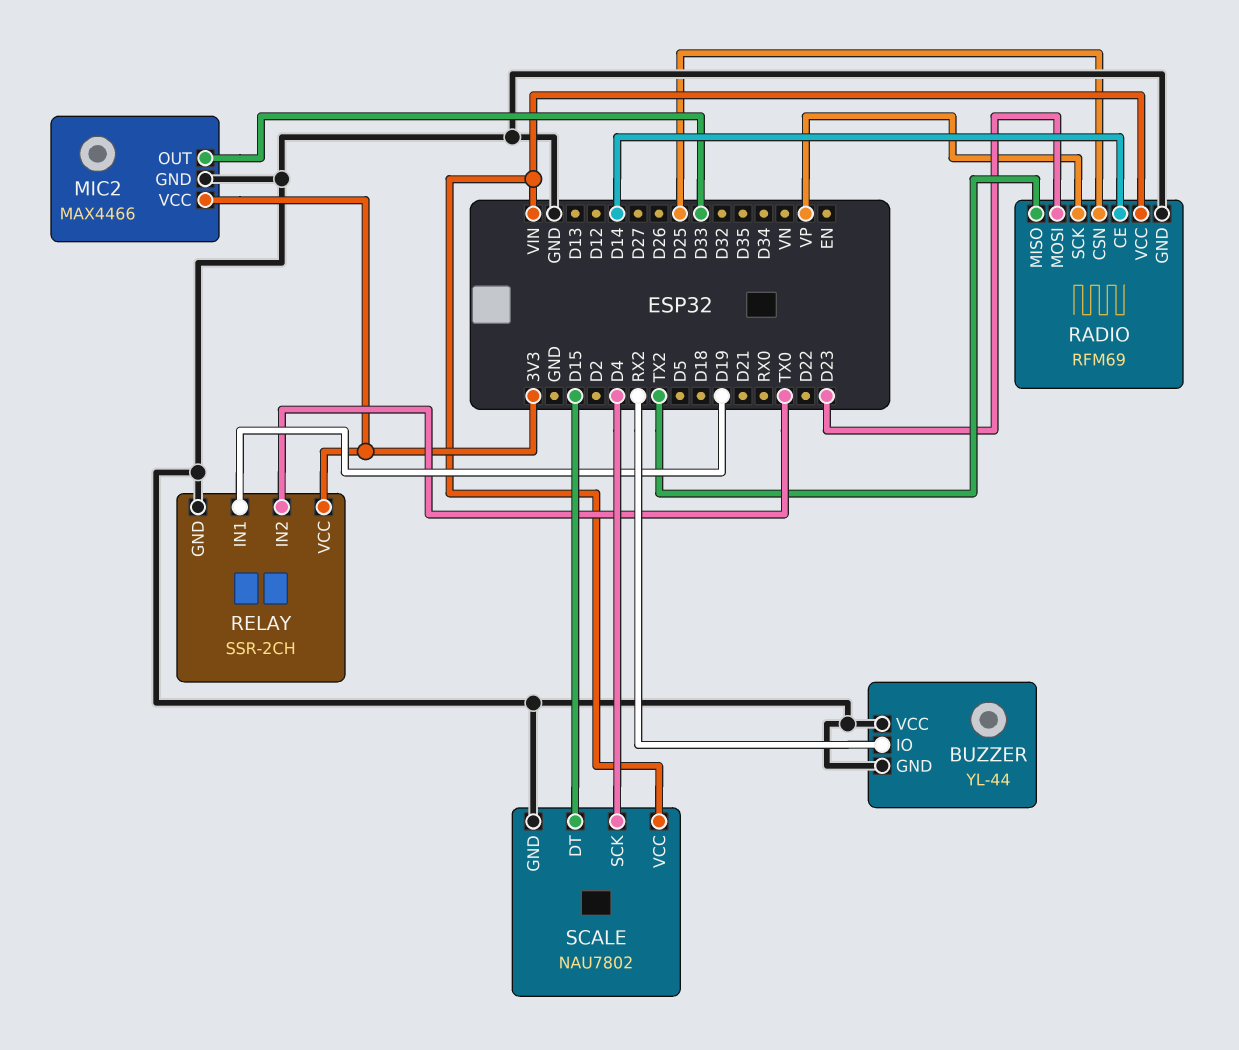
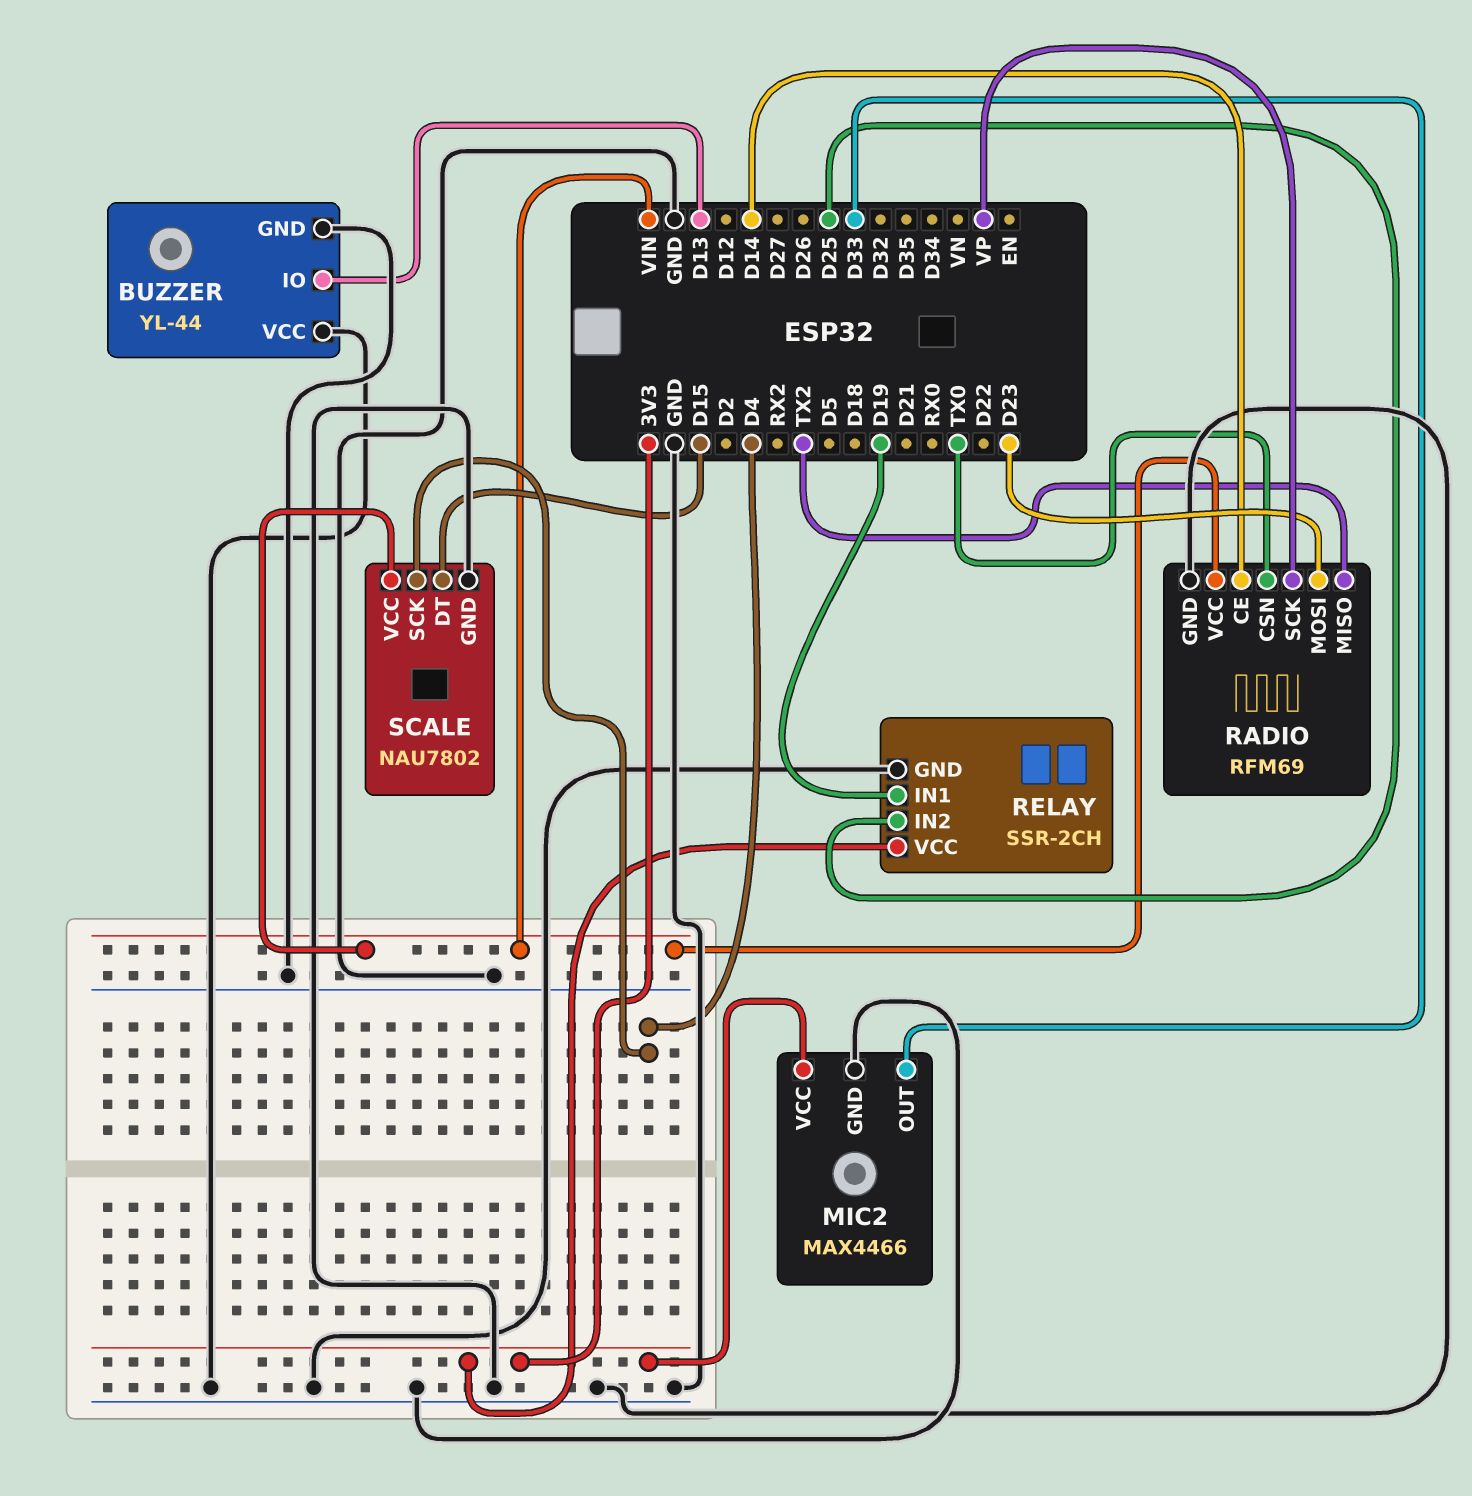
BUZZER pin IO: RX2 -> D13
RADIO pin CSN: D25 -> TX0
RELAY pin IN2: TX0 -> D25

